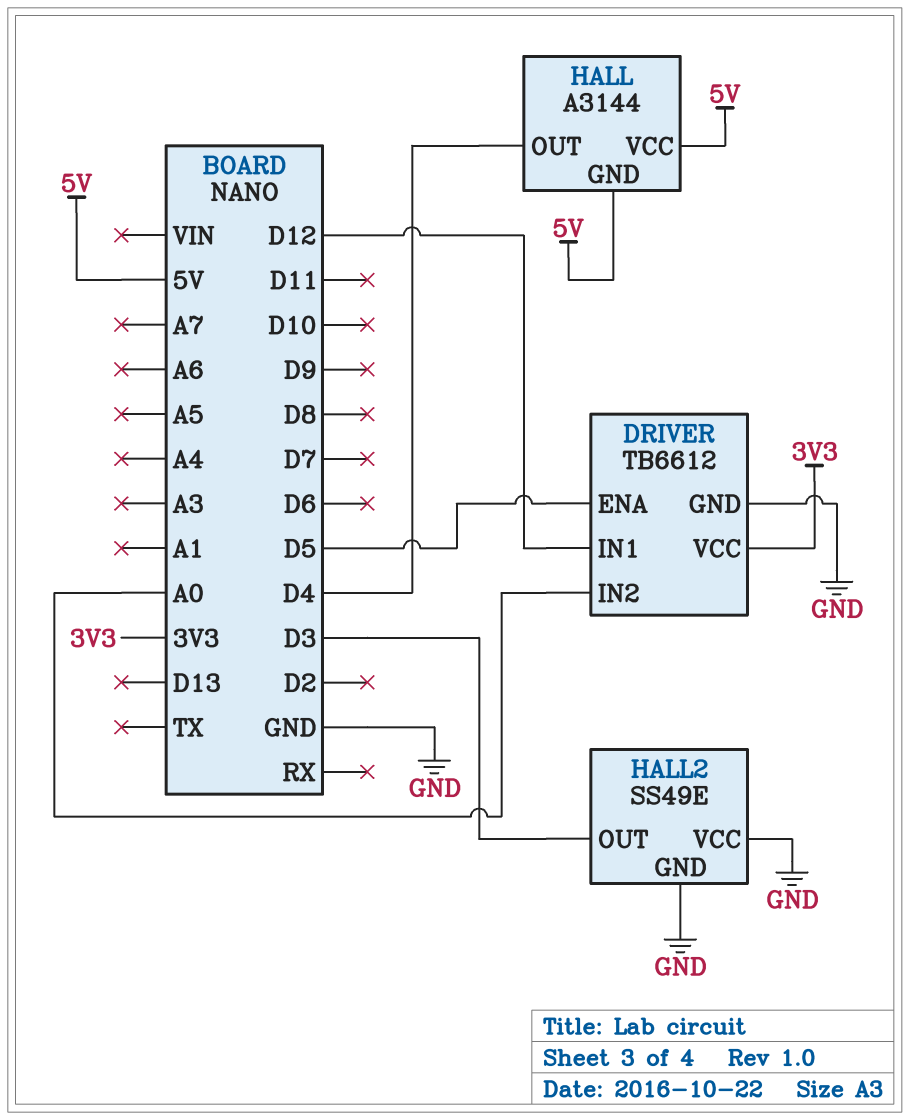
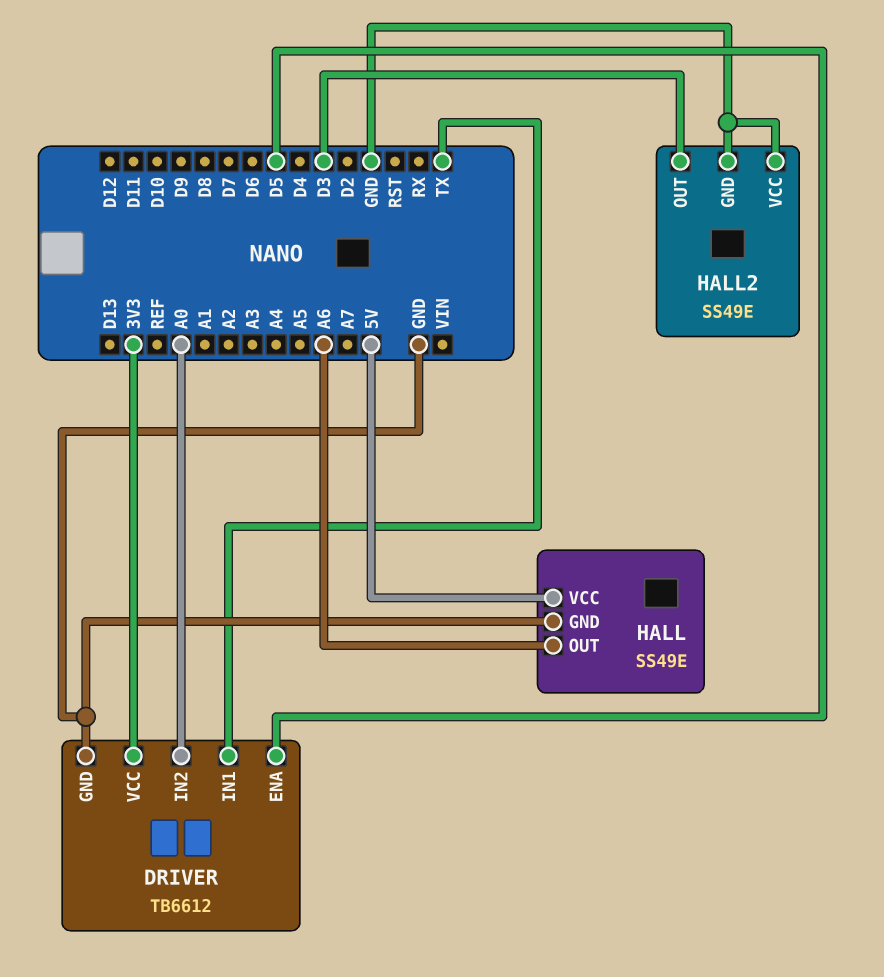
DRIVER pin IN1: D12 -> TX
HALL: A3144 -> SS49E
HALL pin GND: 5V -> GND
HALL pin OUT: D4 -> A6

